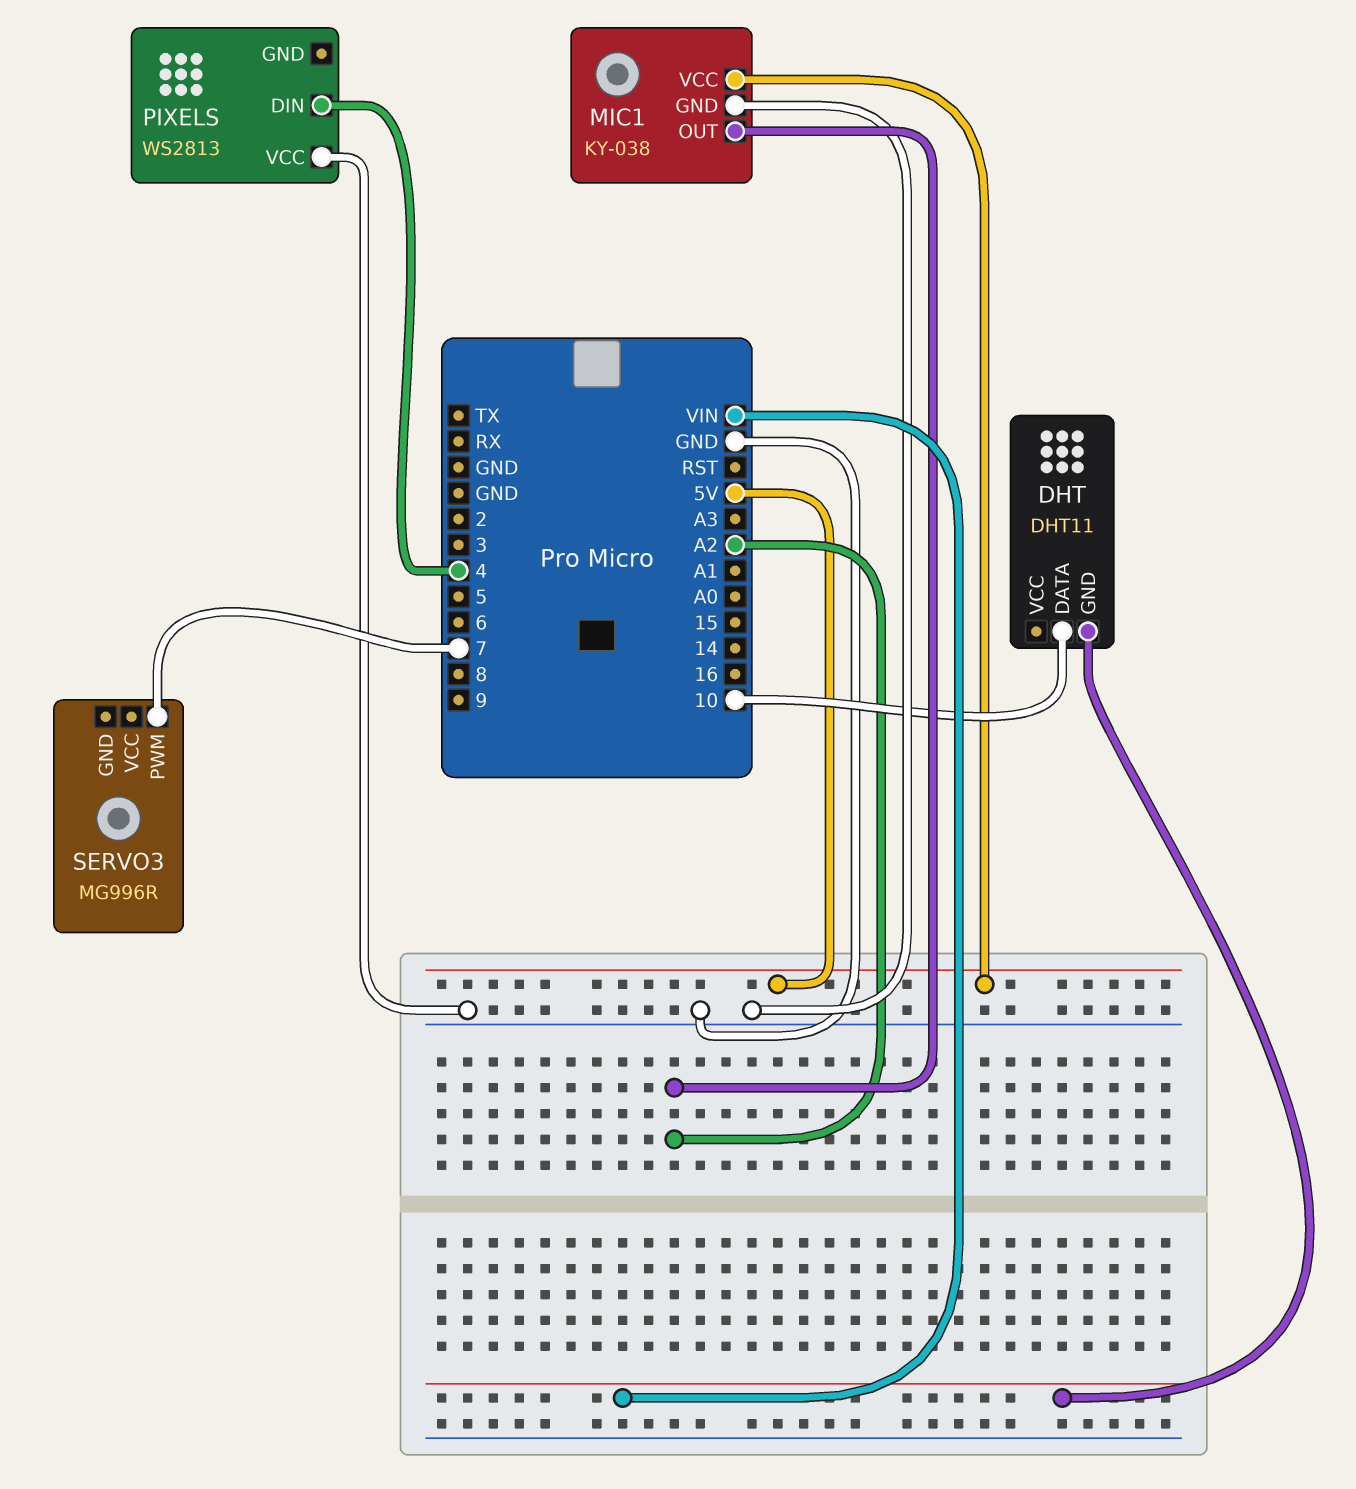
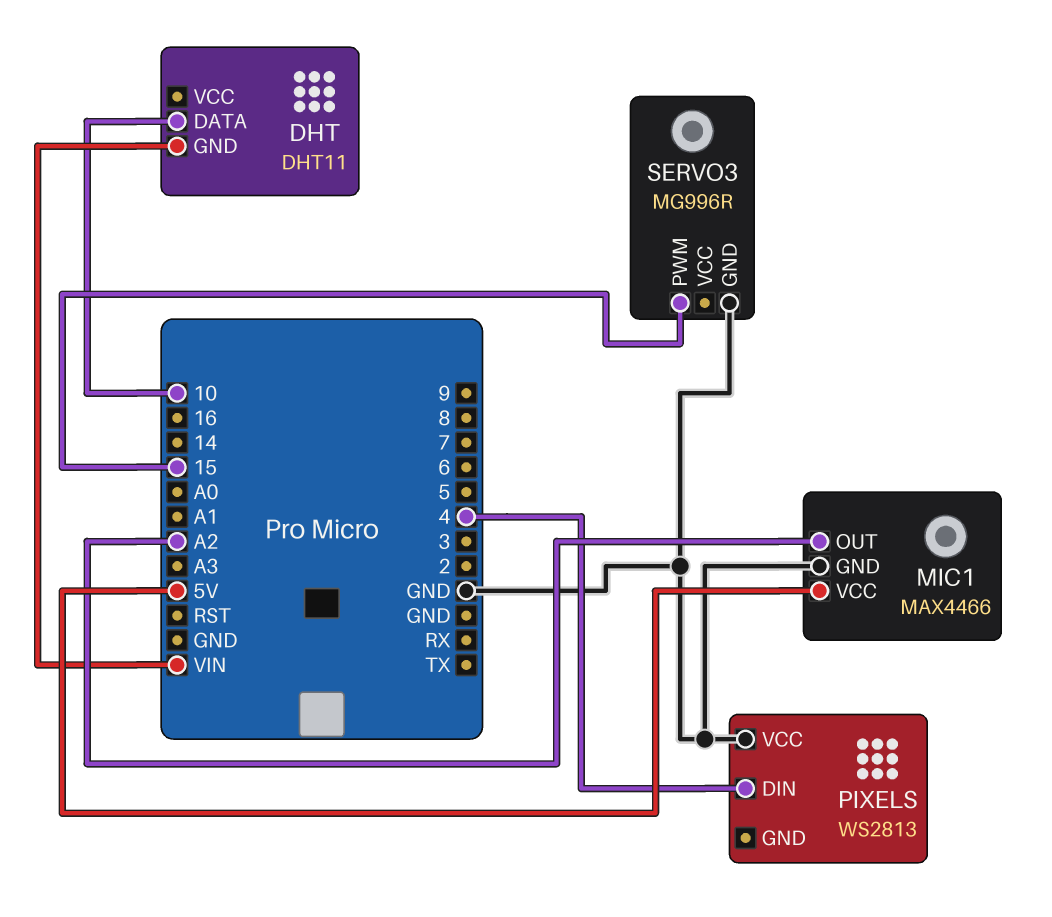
MIC1: KY-038 -> MAX4466
SERVO3 pin GND: none -> GND
SERVO3 pin PWM: 7 -> 15

